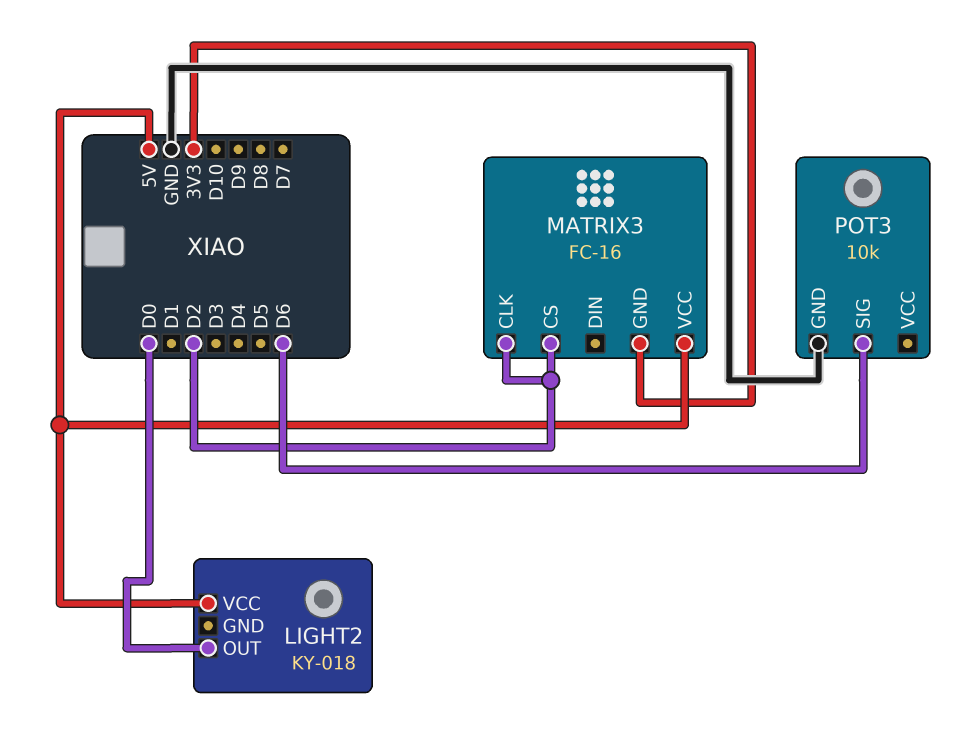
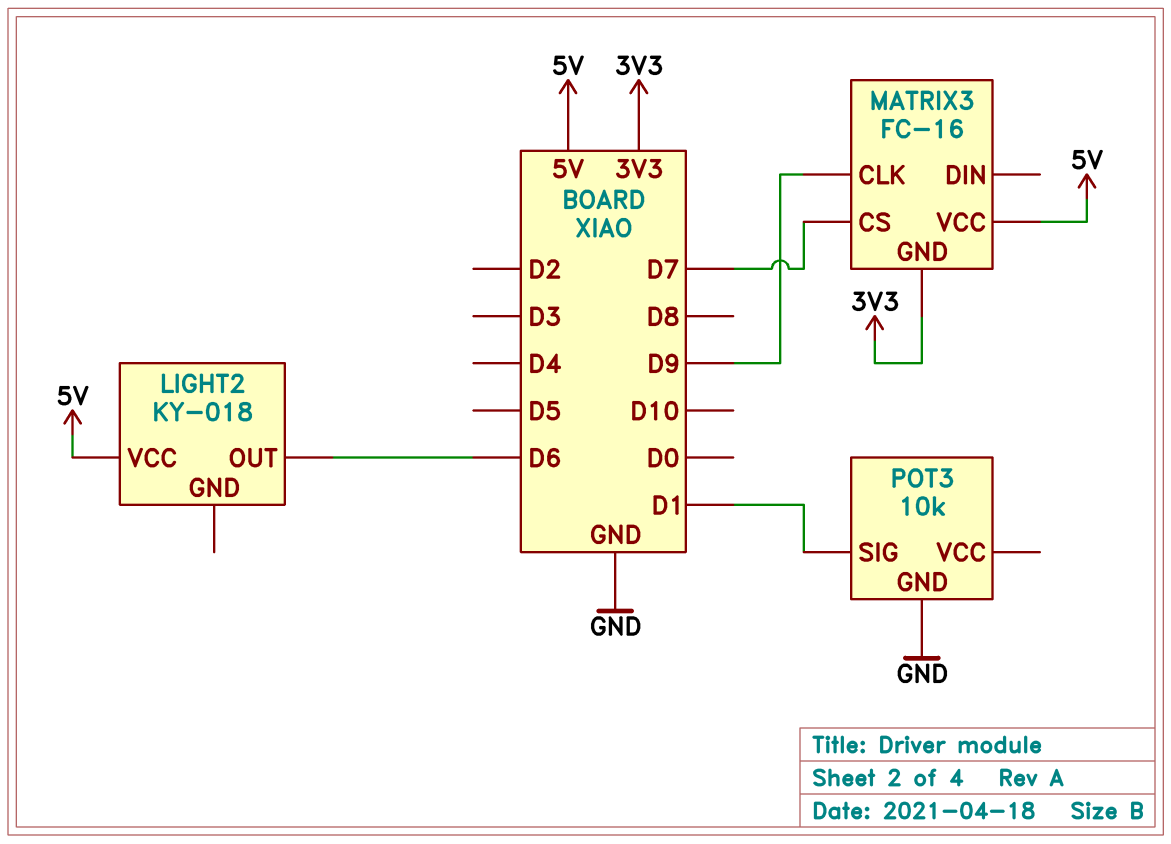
LIGHT2 pin OUT: D0 -> D6
MATRIX3 pin CLK: D2 -> D9
MATRIX3 pin CS: D2 -> D7
POT3 pin SIG: D6 -> D1

